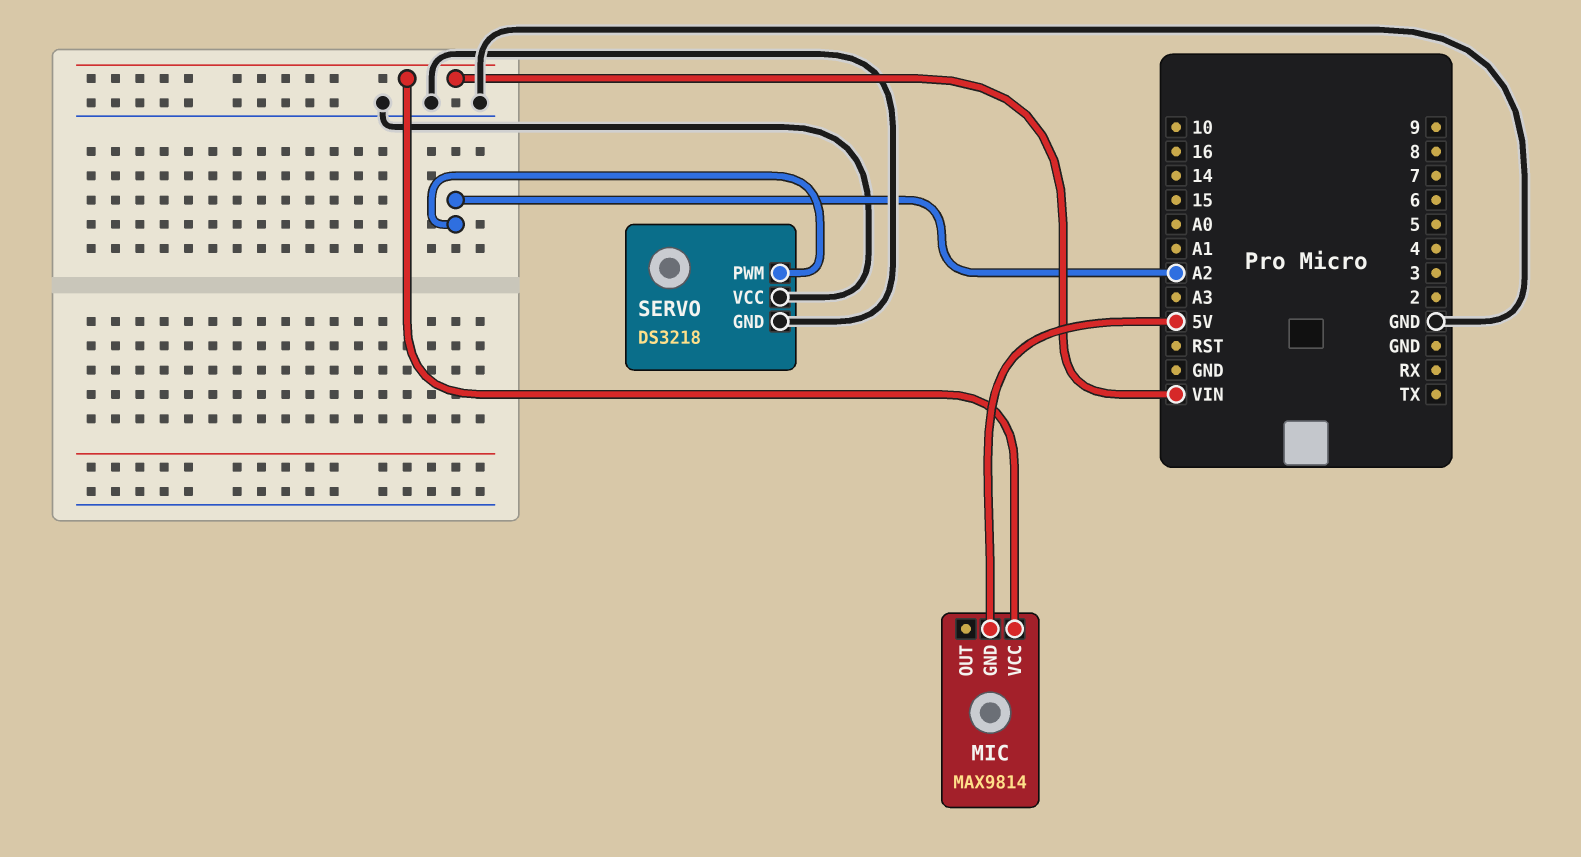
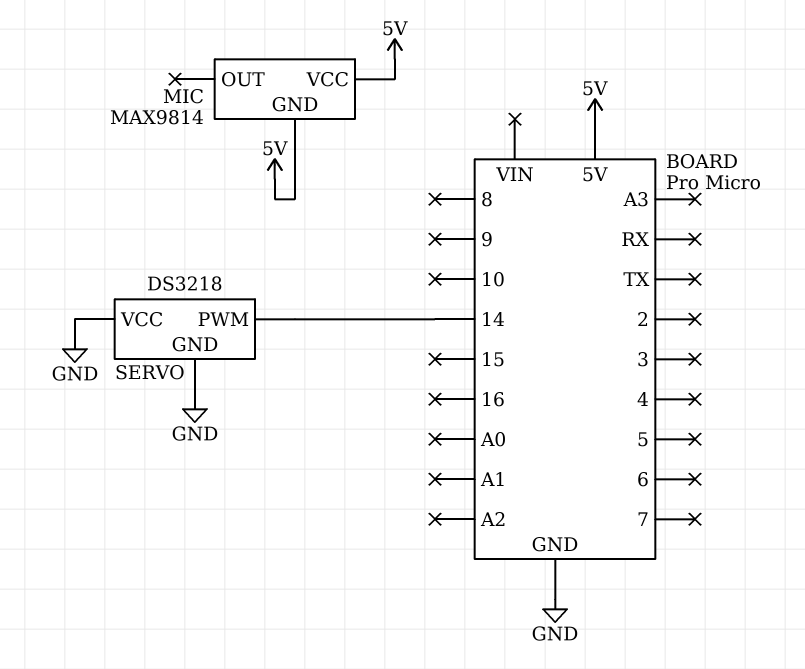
MIC pin VCC: VIN -> 5V
SERVO pin PWM: A2 -> 14

